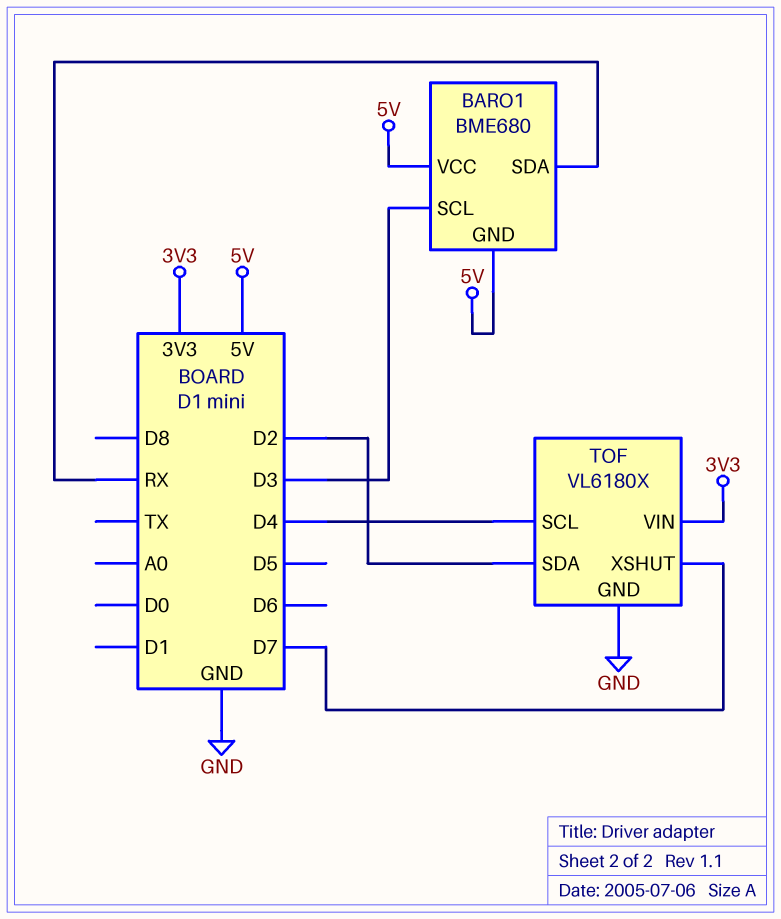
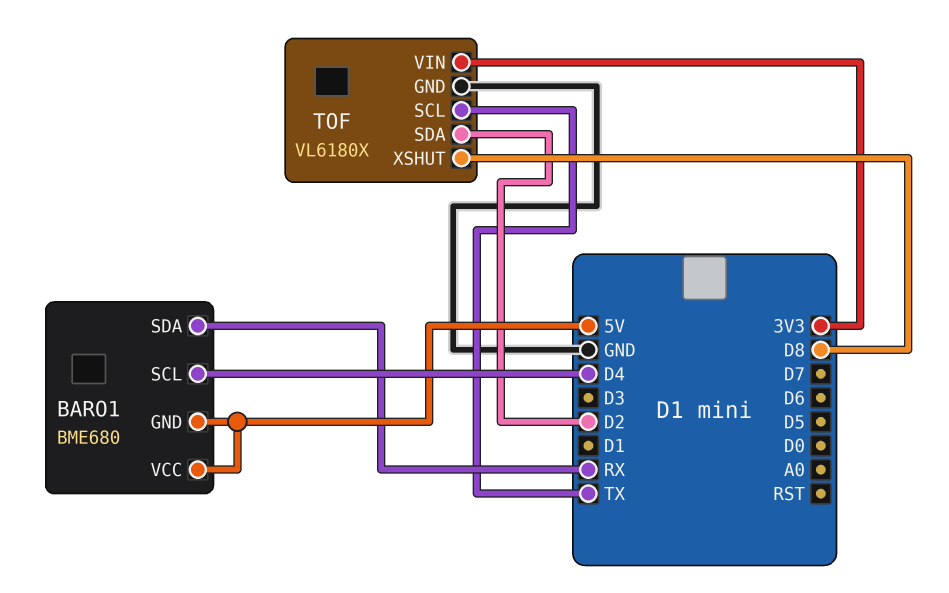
BARO1 pin SCL: D3 -> D4
TOF pin SCL: D4 -> TX
TOF pin XSHUT: D7 -> D8

